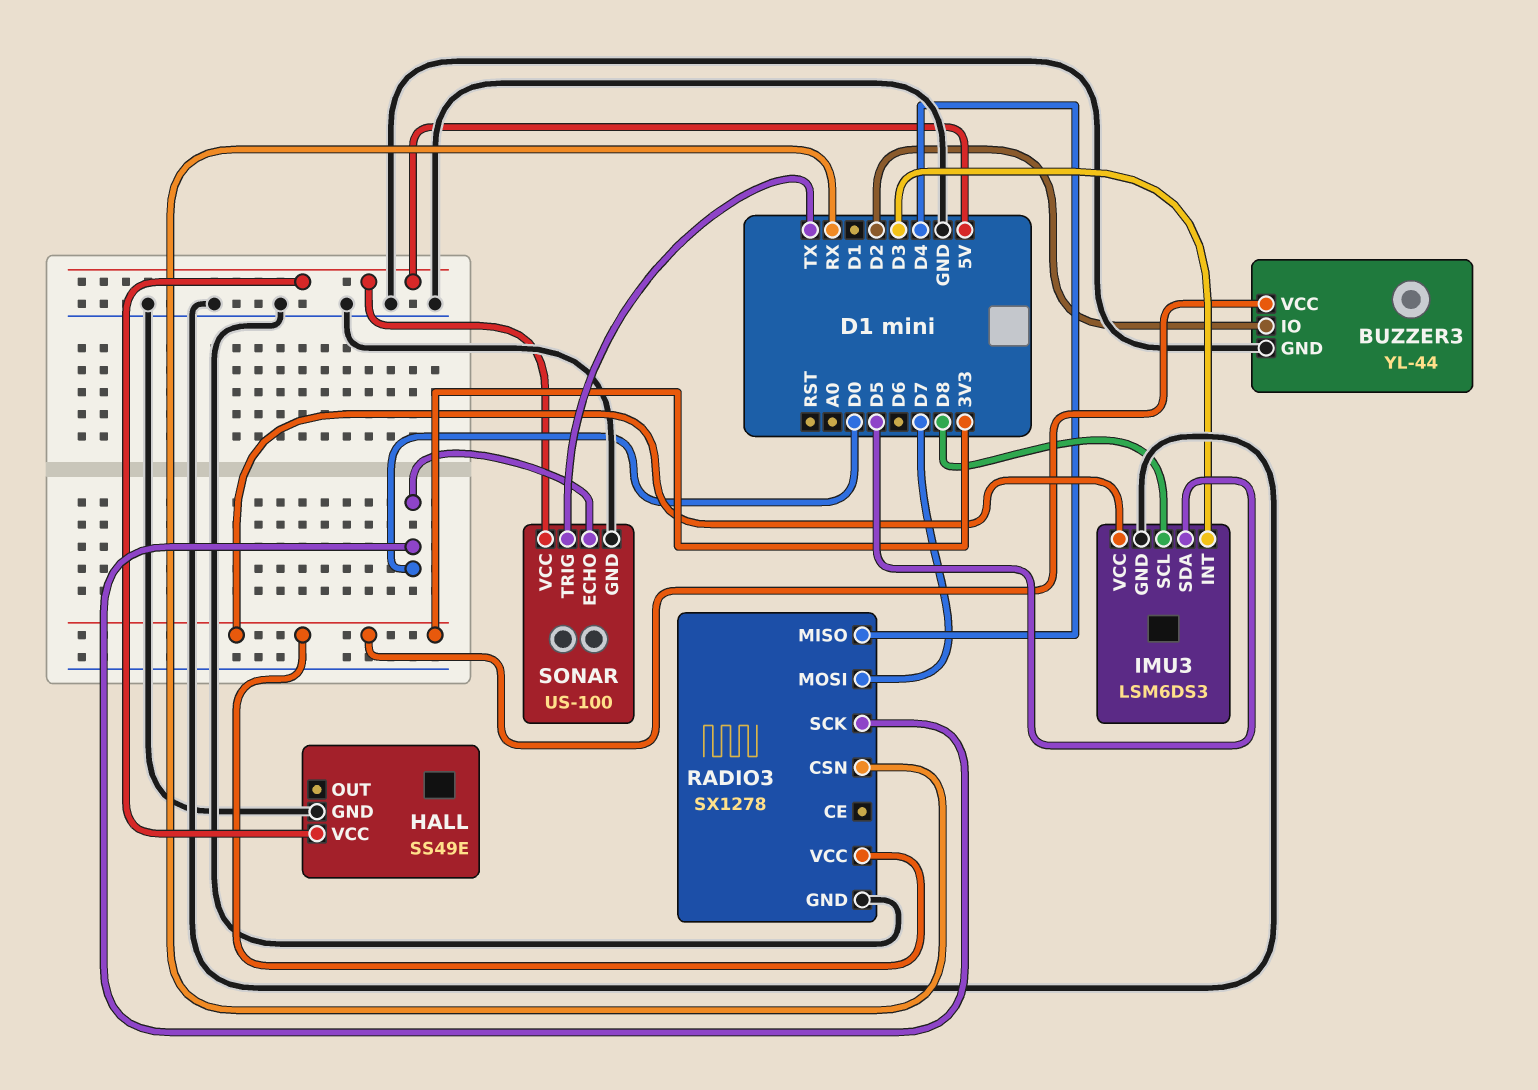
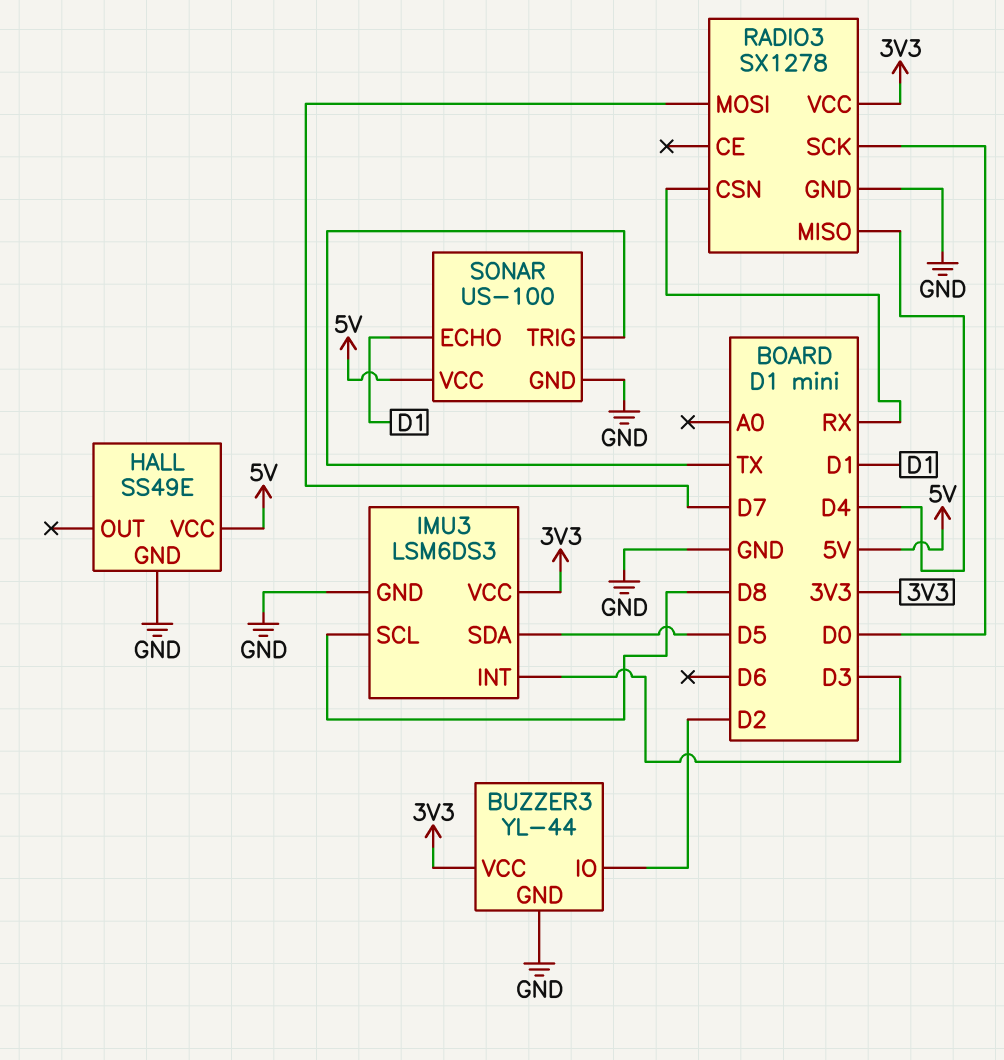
SONAR pin ECHO: D0 -> D1

